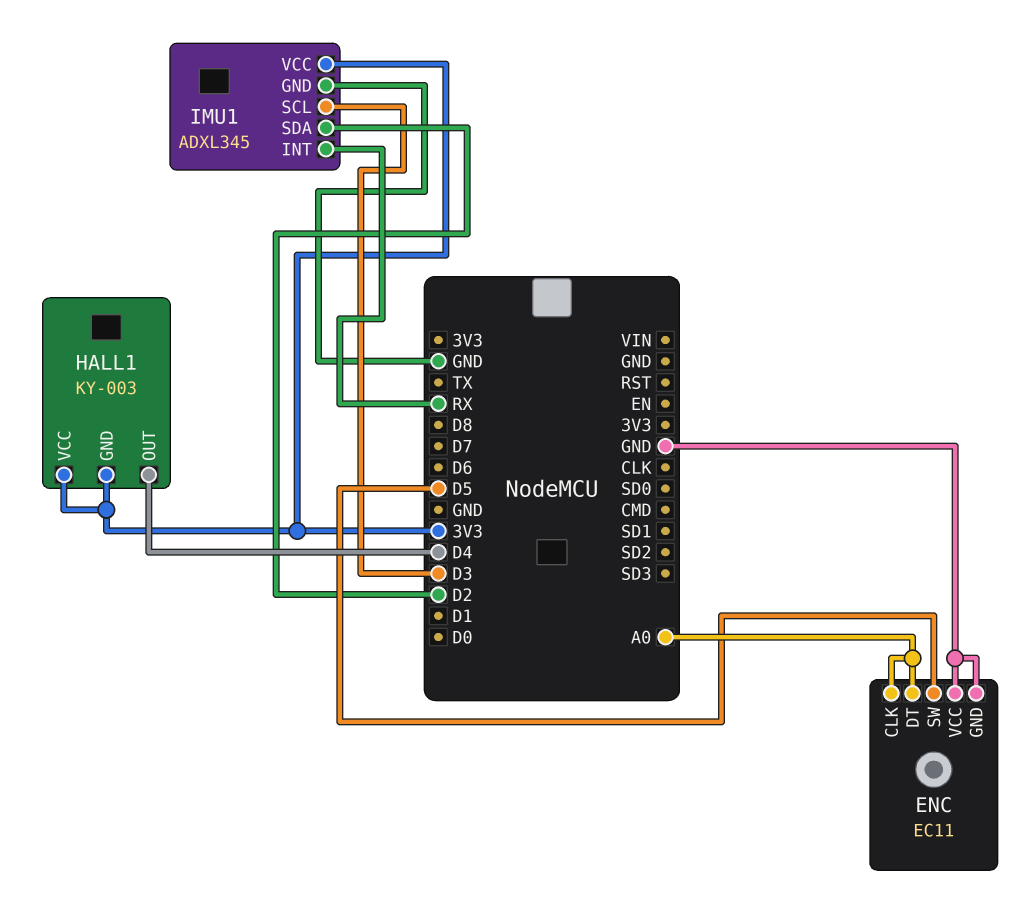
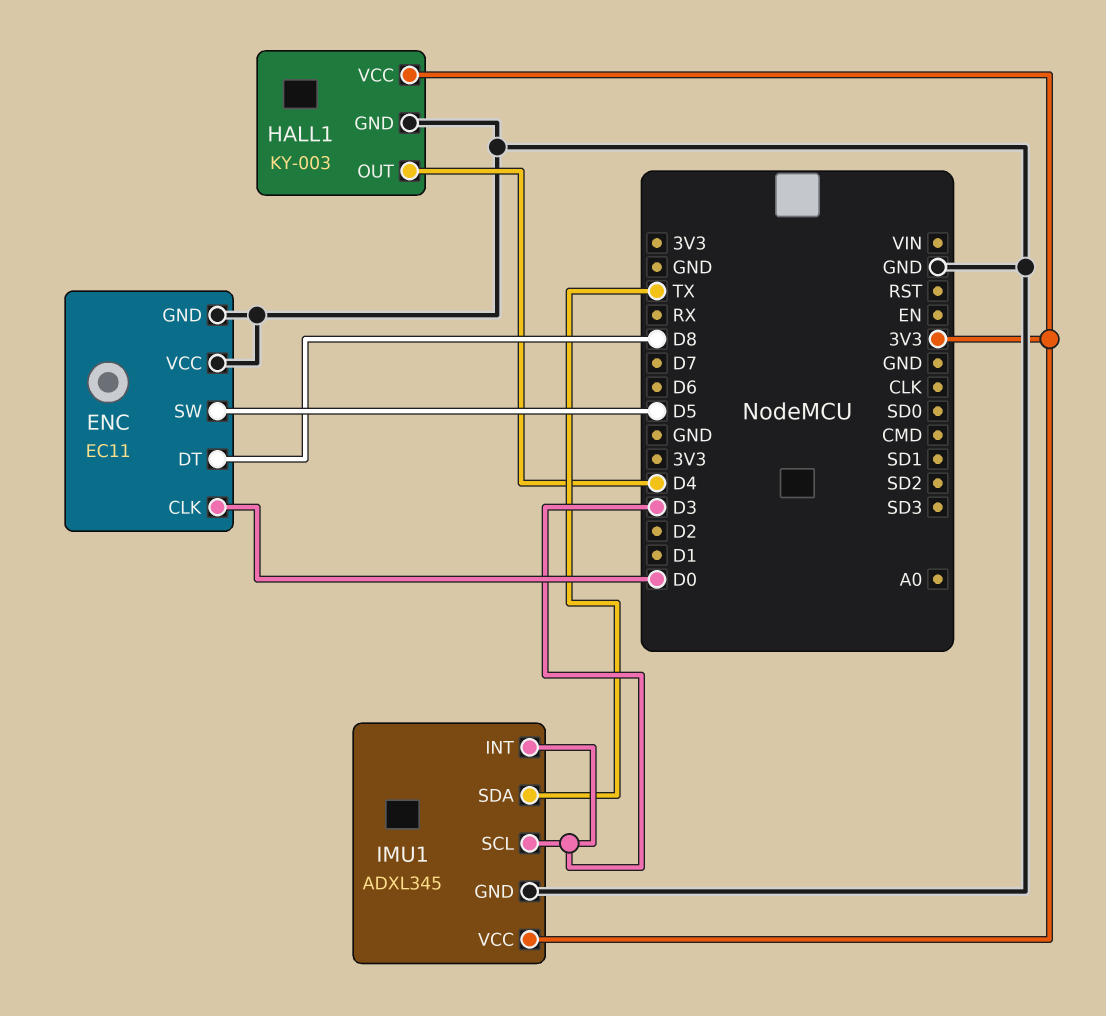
ENC pin CLK: A0 -> D0
ENC pin DT: A0 -> D8
HALL1 pin GND: 3V3 -> GND
IMU1 pin INT: RX -> D3
IMU1 pin SDA: D2 -> TX

